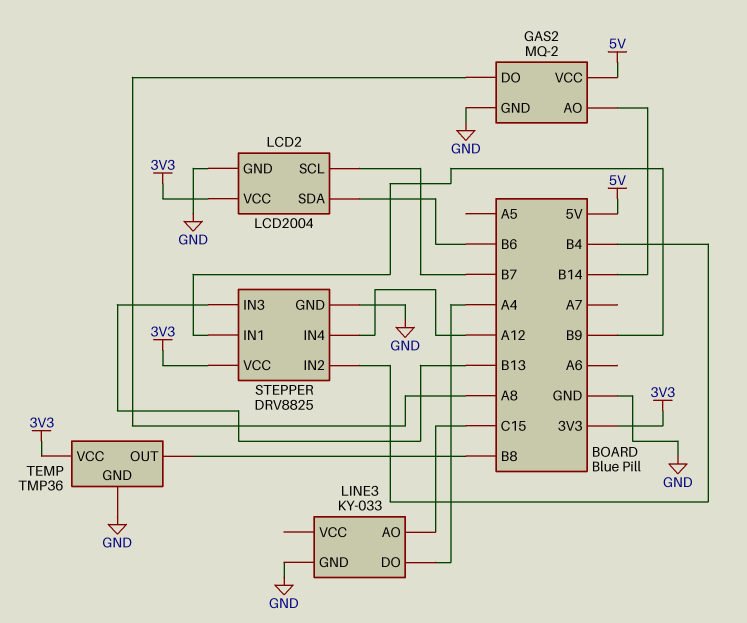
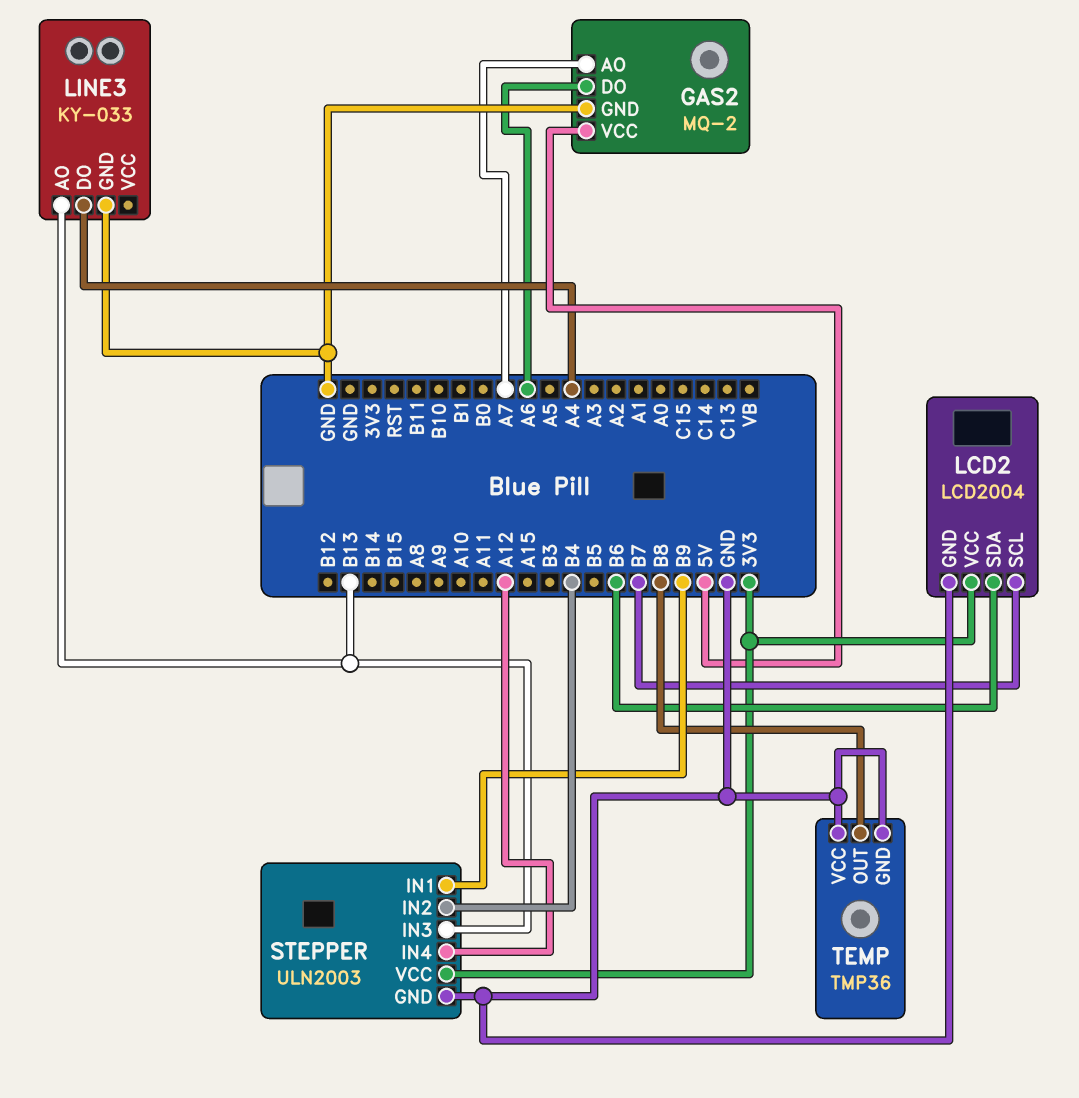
GAS2 pin AO: B14 -> A7
GAS2 pin DO: A8 -> A6
LINE3 pin AO: C15 -> B13
STEPPER: DRV8825 -> ULN2003
TEMP pin VCC: 3V3 -> GND

